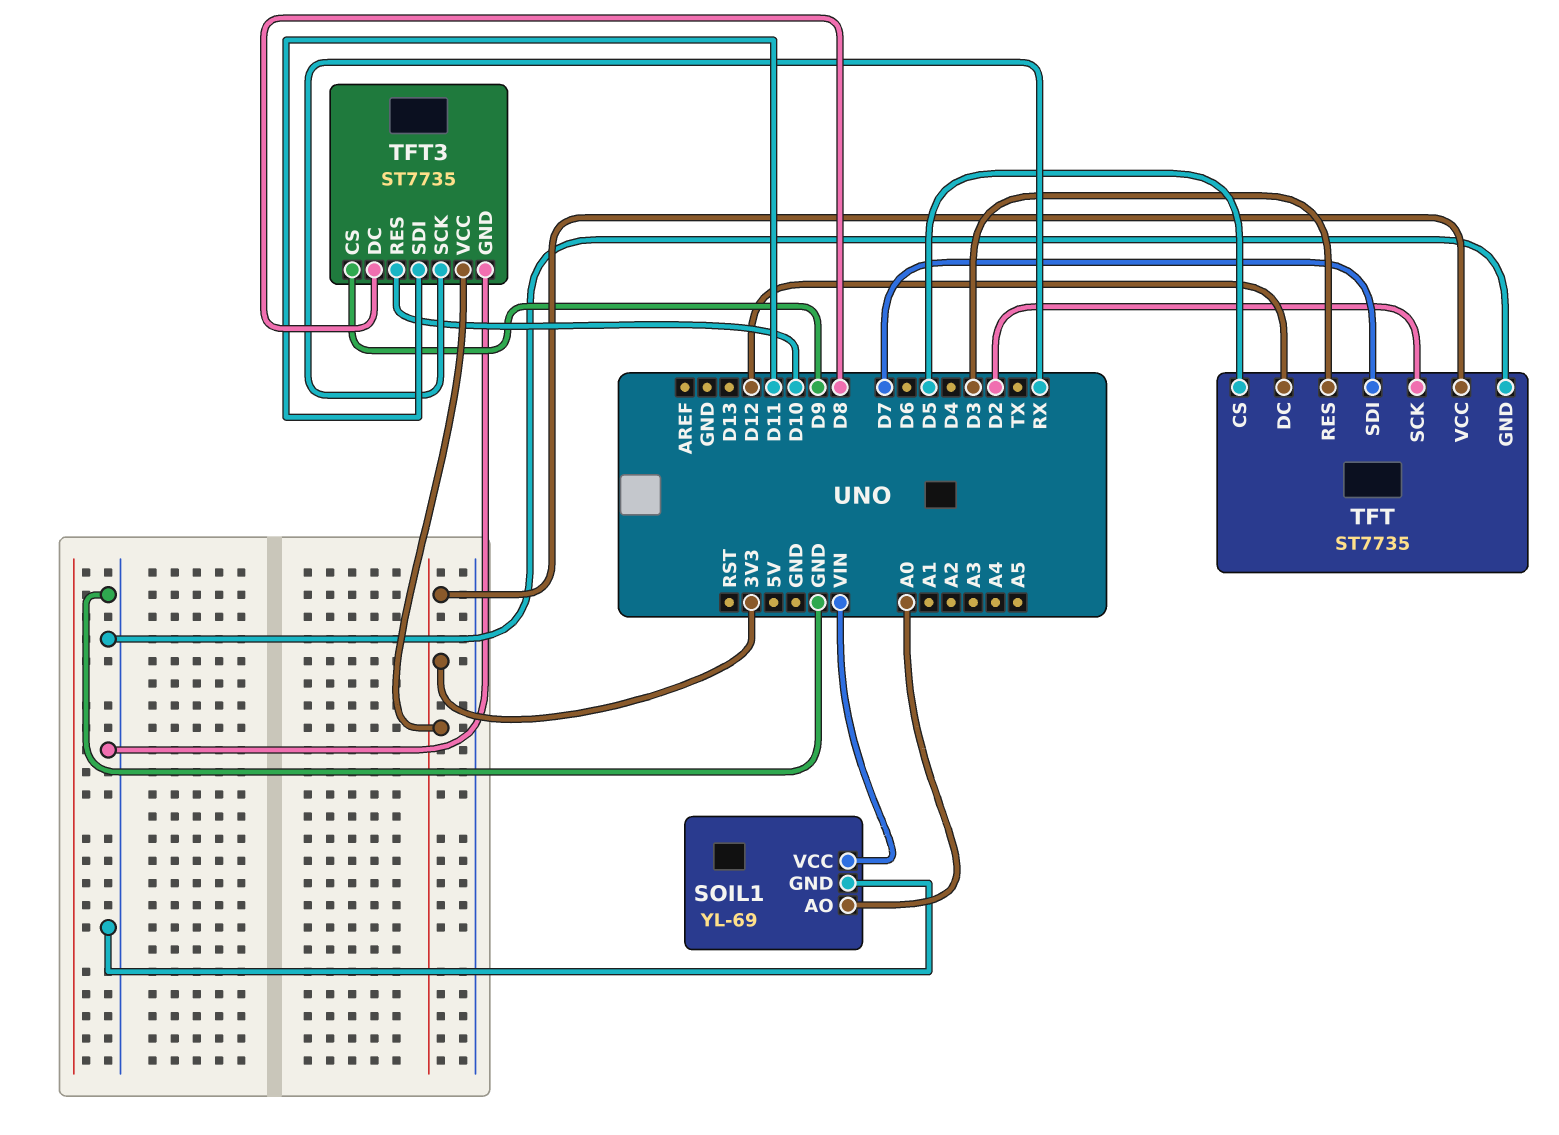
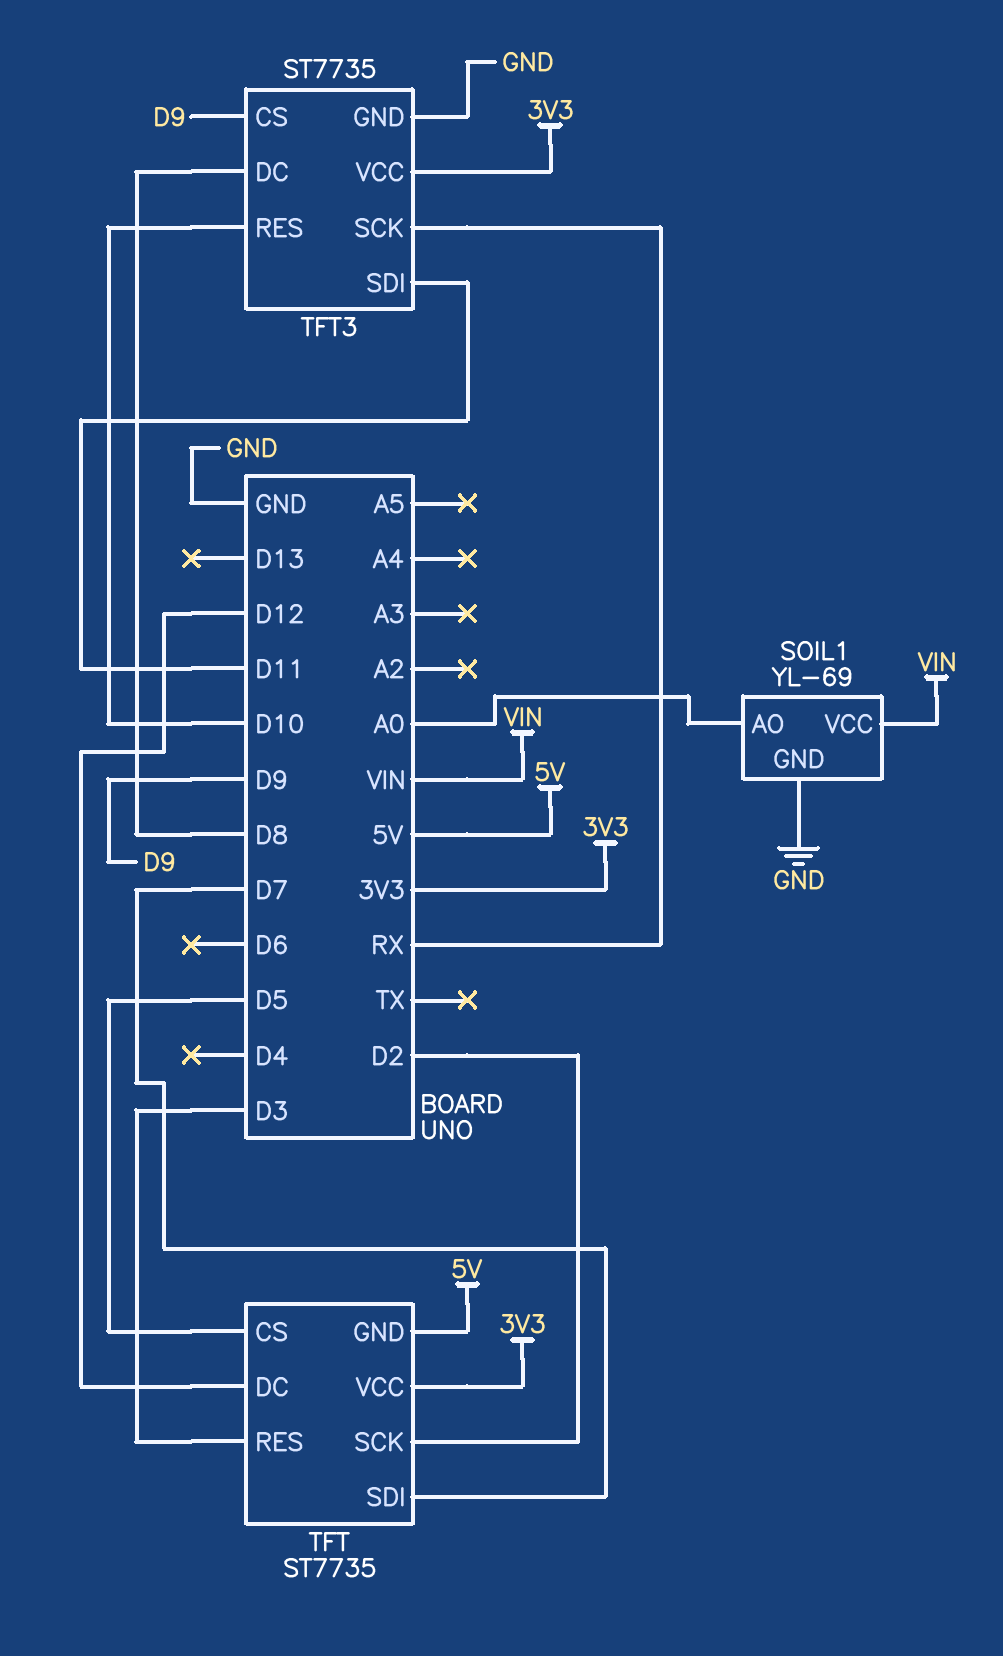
TFT pin GND: GND -> 5V

